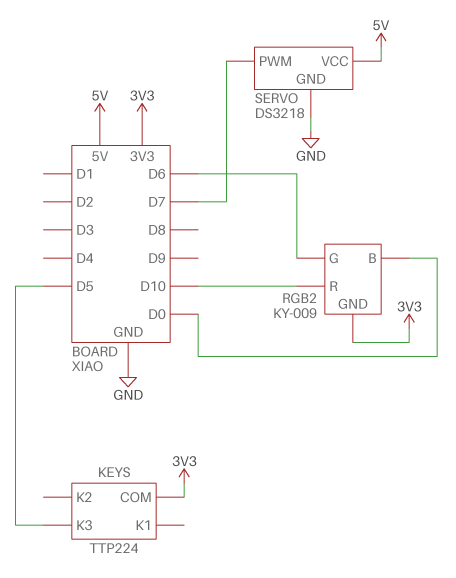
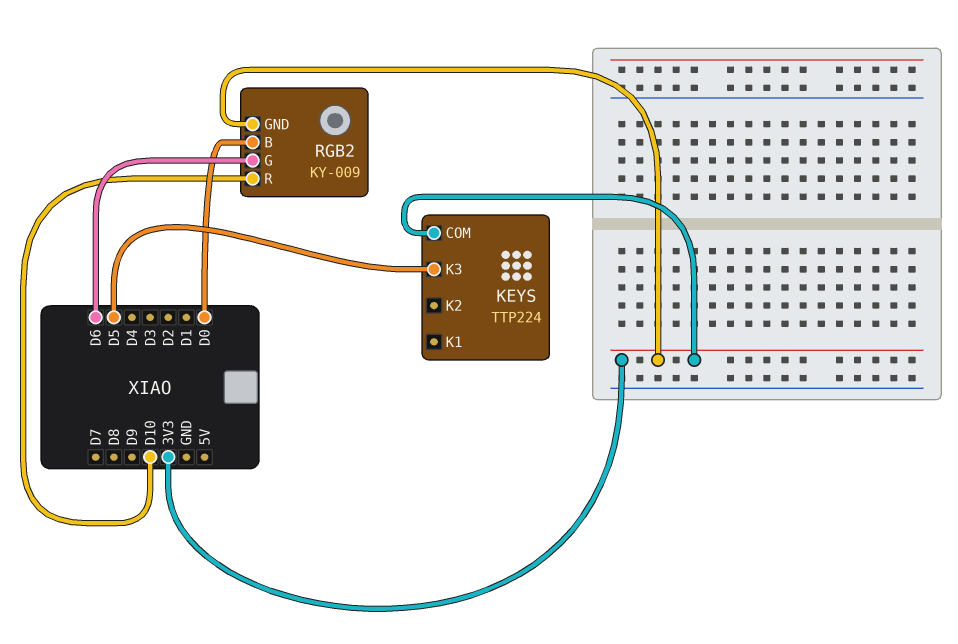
SERVO: DS3218 -> none
SERVO pin GND: GND -> none
SERVO pin PWM: D7 -> none
SERVO pin VCC: 5V -> none

